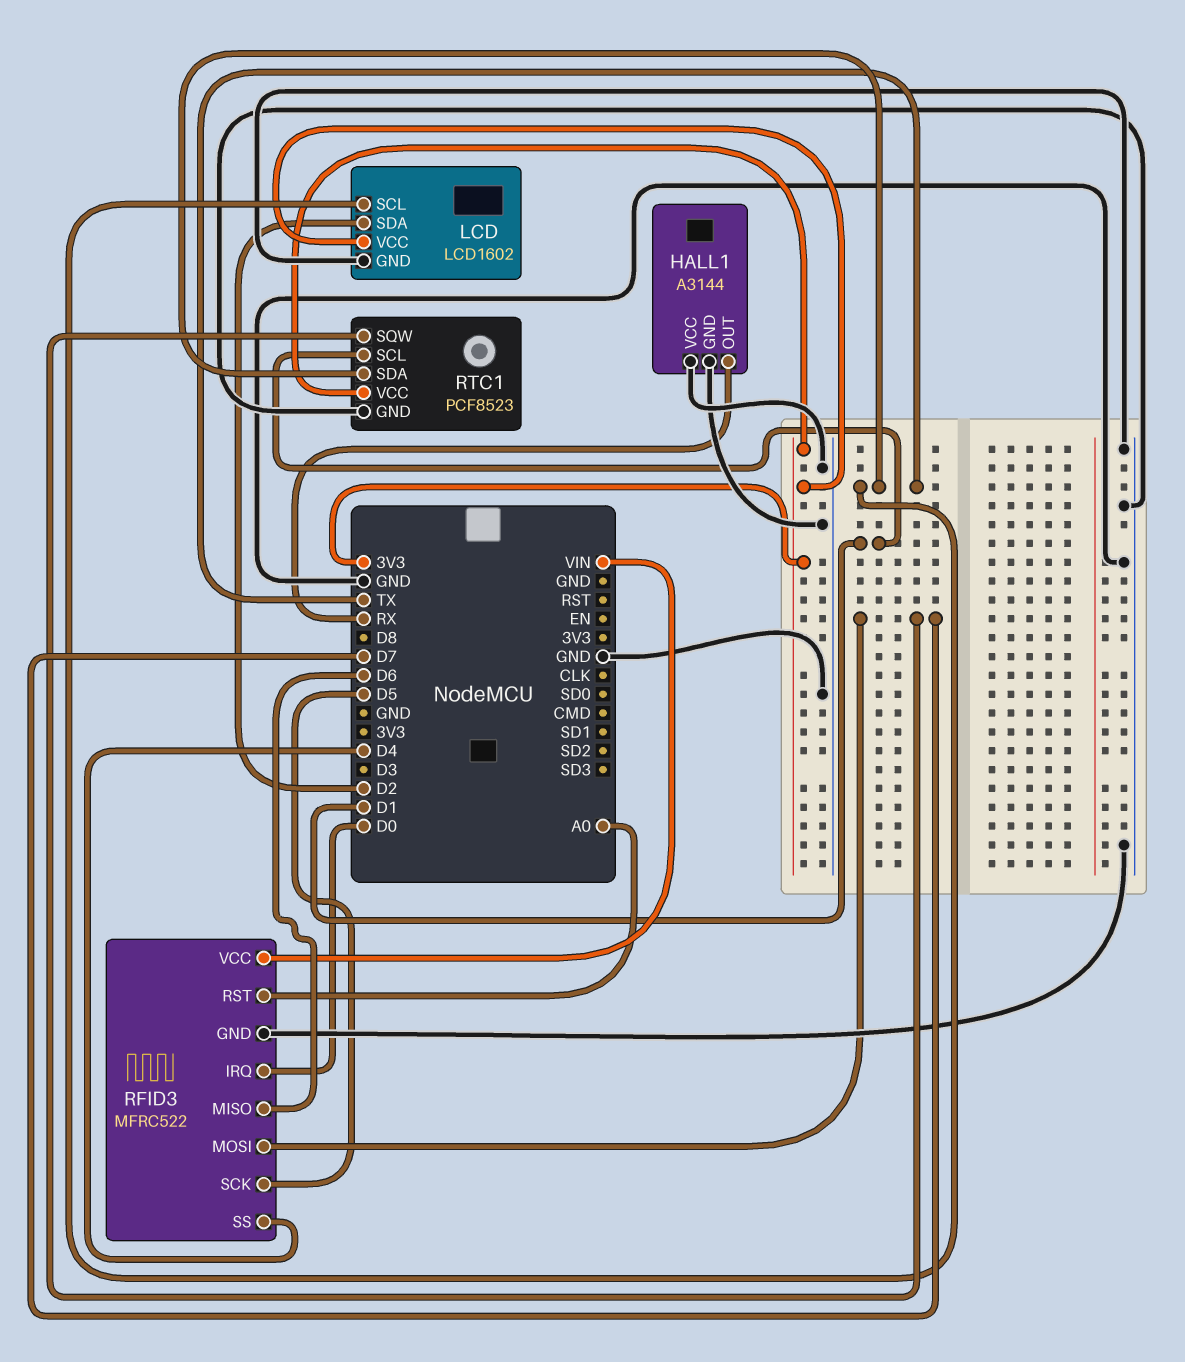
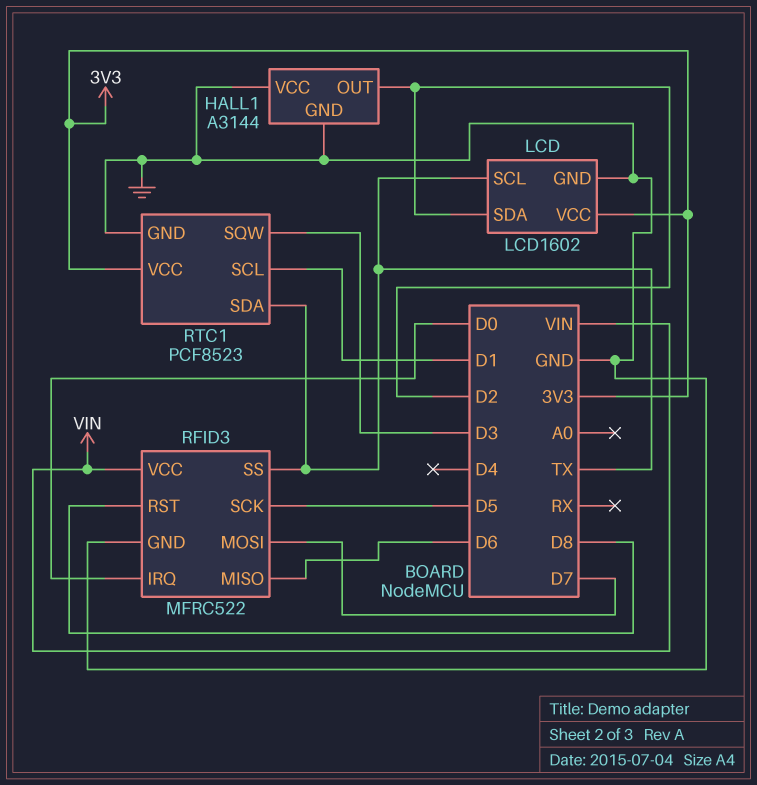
HALL1 pin OUT: RX -> D2
RFID3 pin RST: A0 -> D8
RFID3 pin SS: D4 -> TX
RTC1 pin SQW: D7 -> D3

